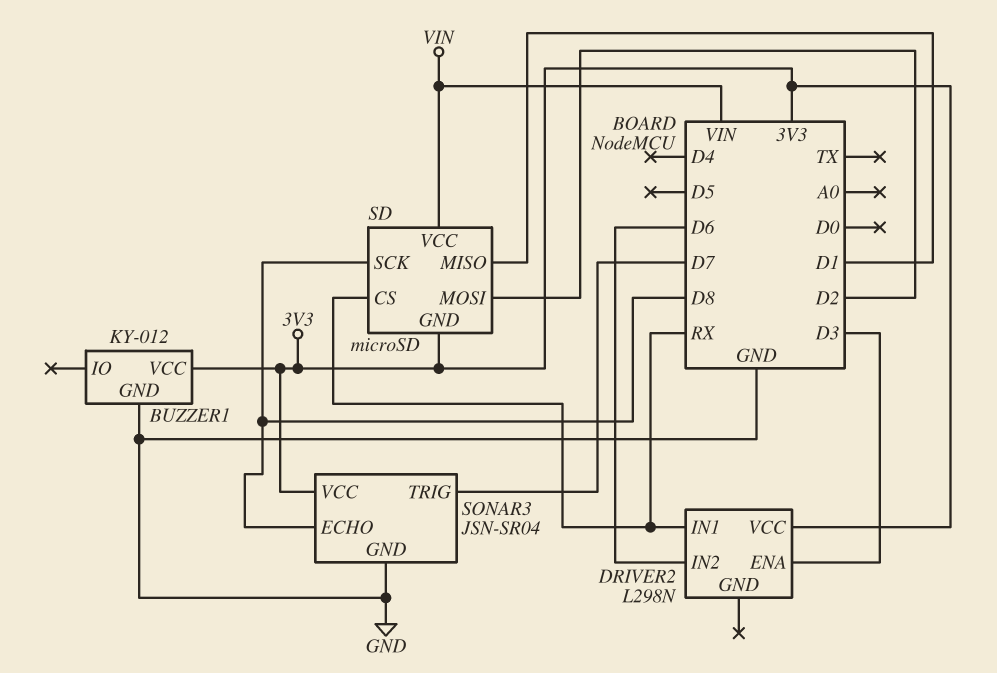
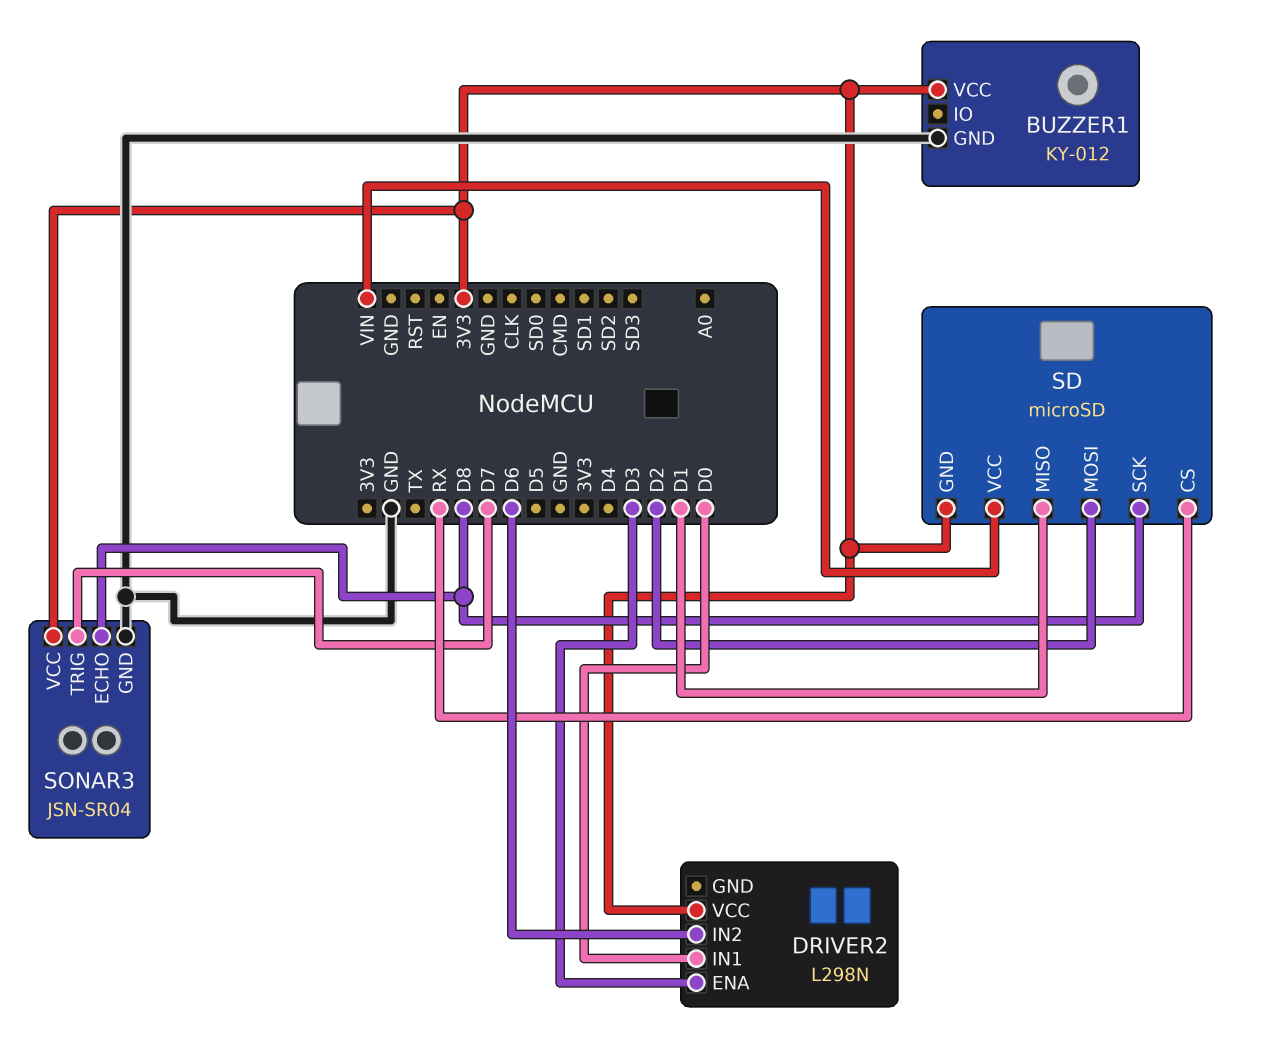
DRIVER2 pin IN1: RX -> D0

